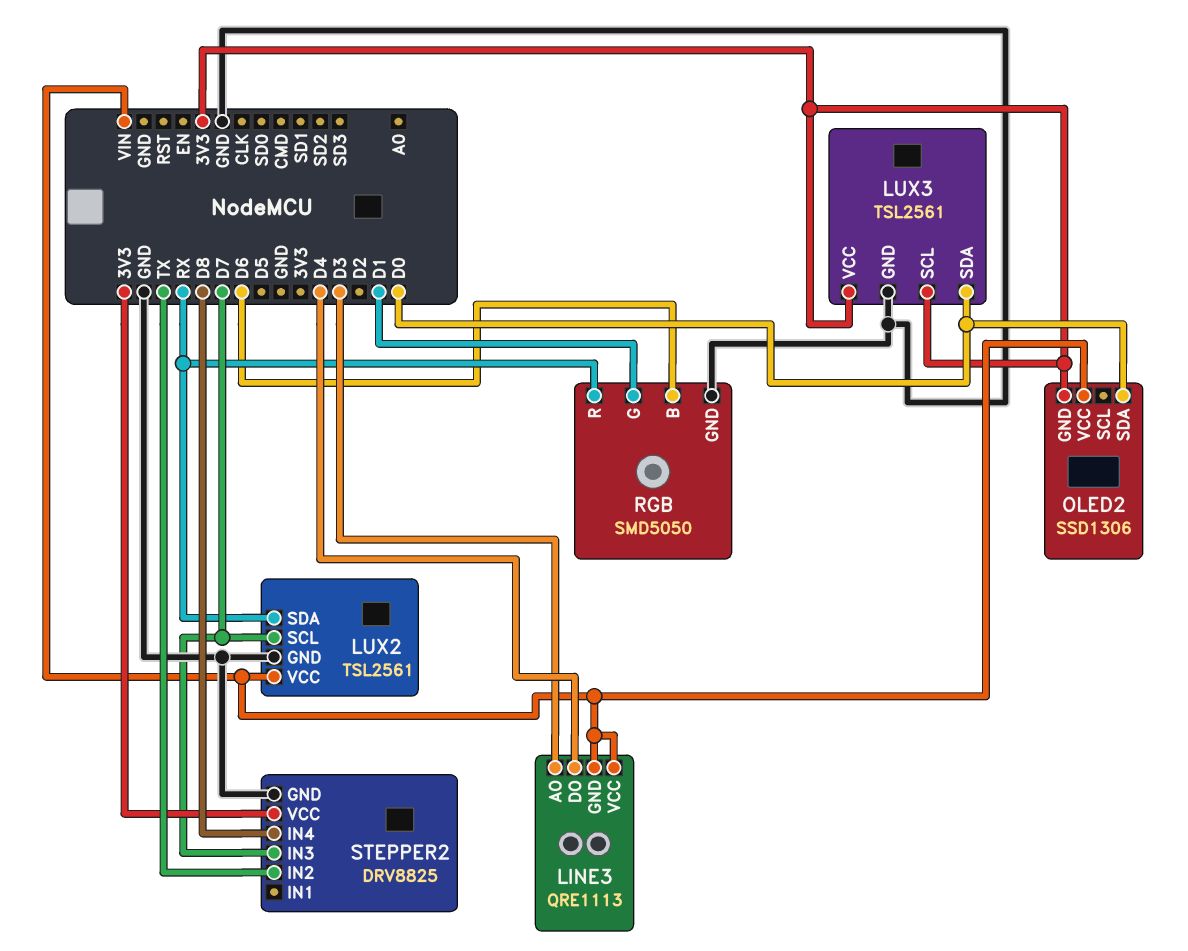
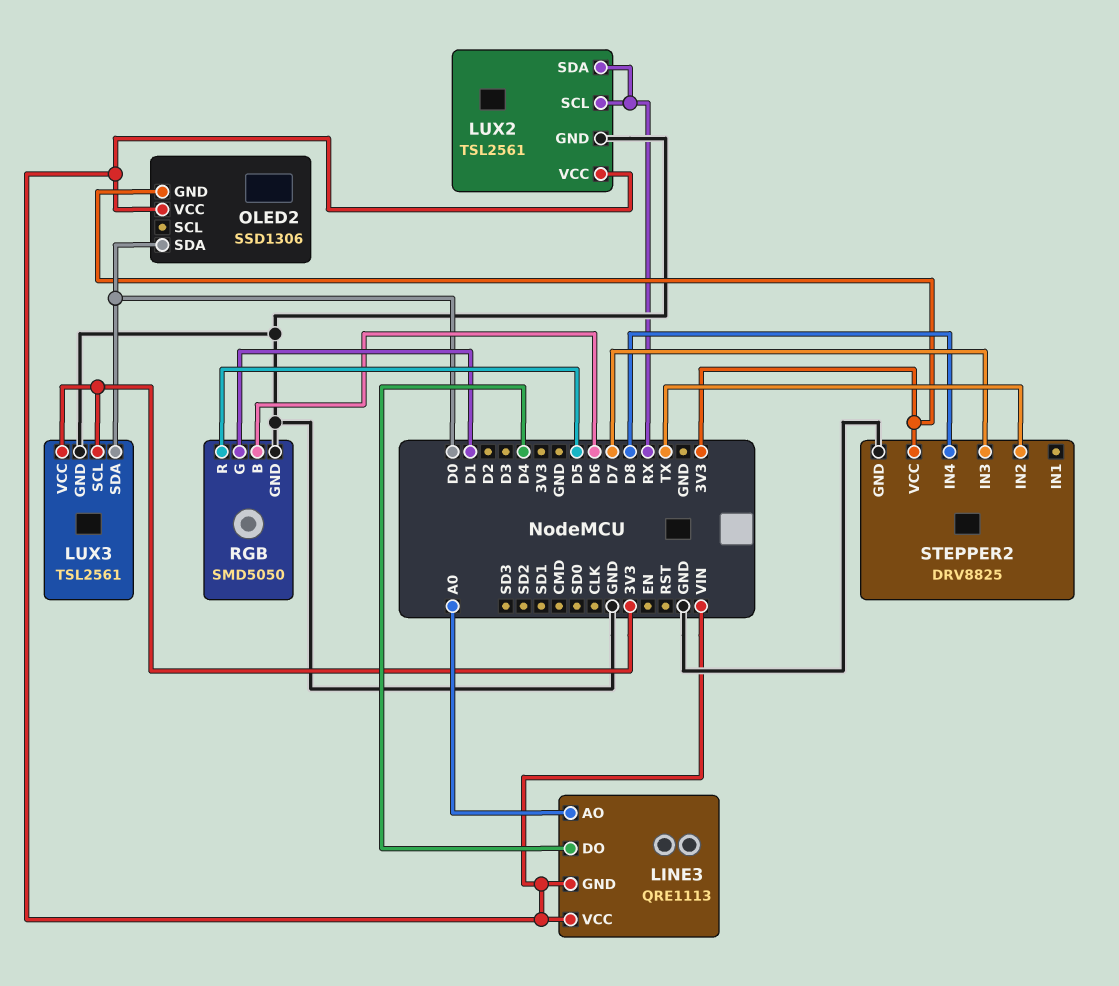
LINE3 pin AO: D3 -> A0
LUX2 pin SCL: D7 -> RX
RGB pin R: RX -> D5

